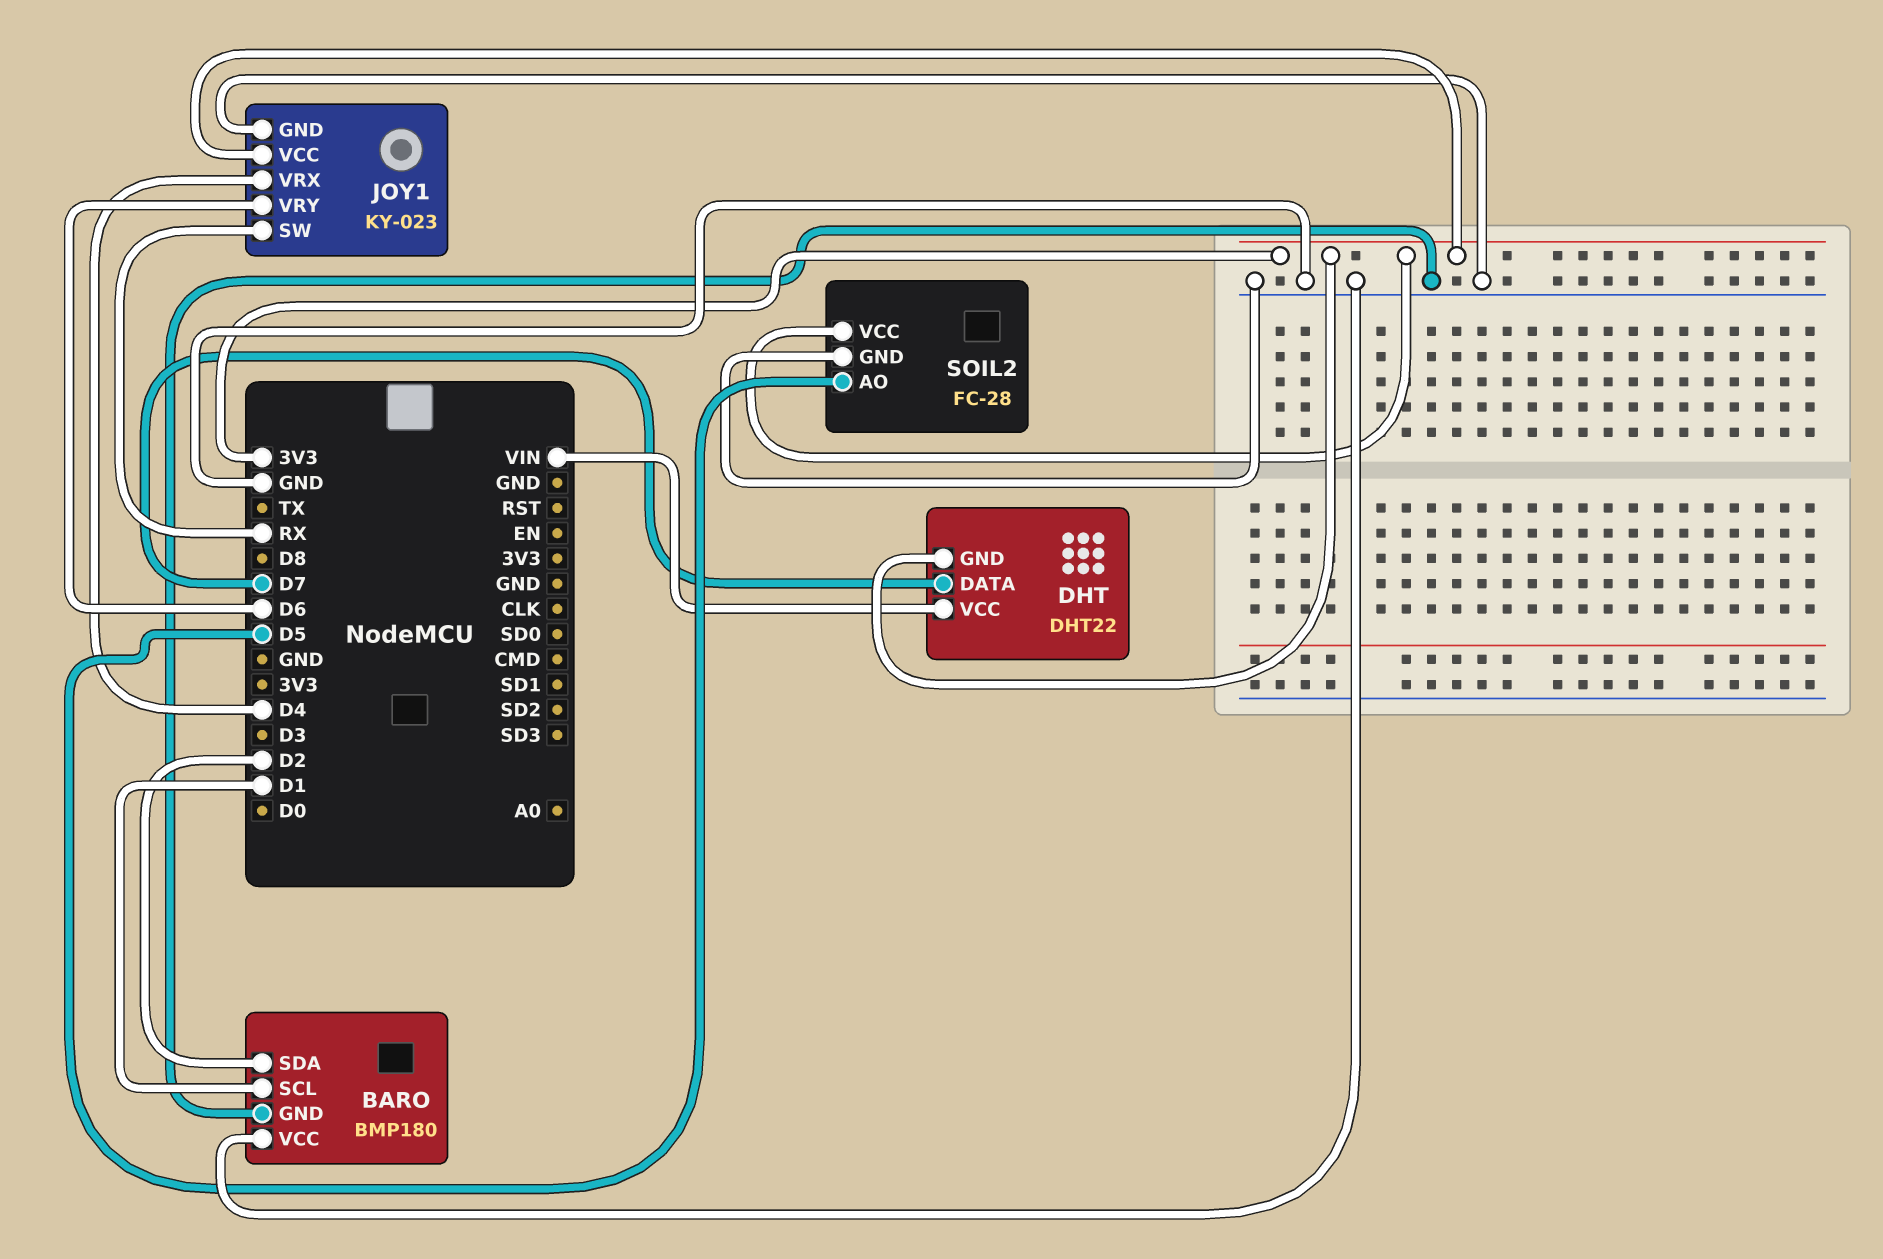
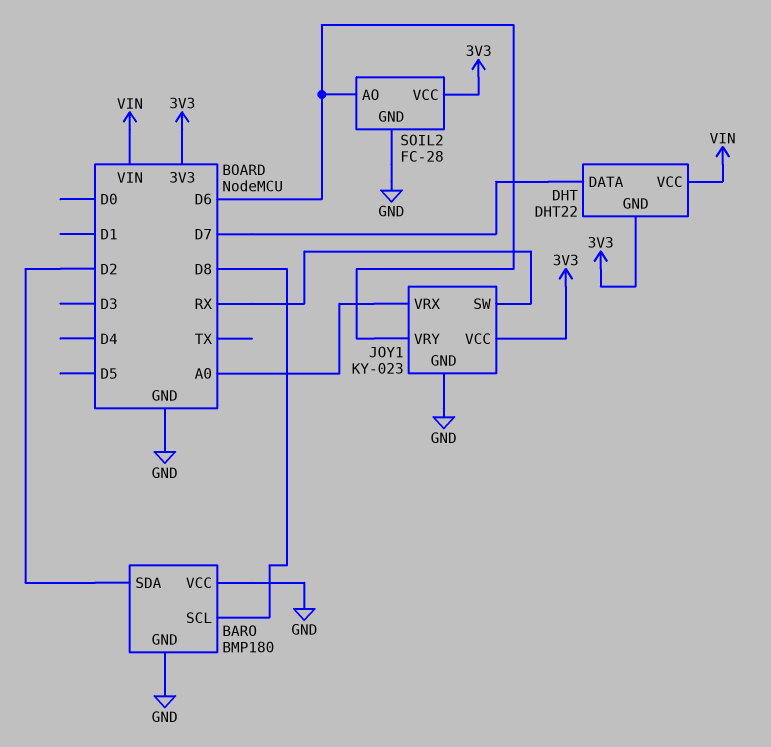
BARO pin SCL: D1 -> D8
JOY1 pin VRX: D4 -> A0
SOIL2 pin AO: D5 -> D6

